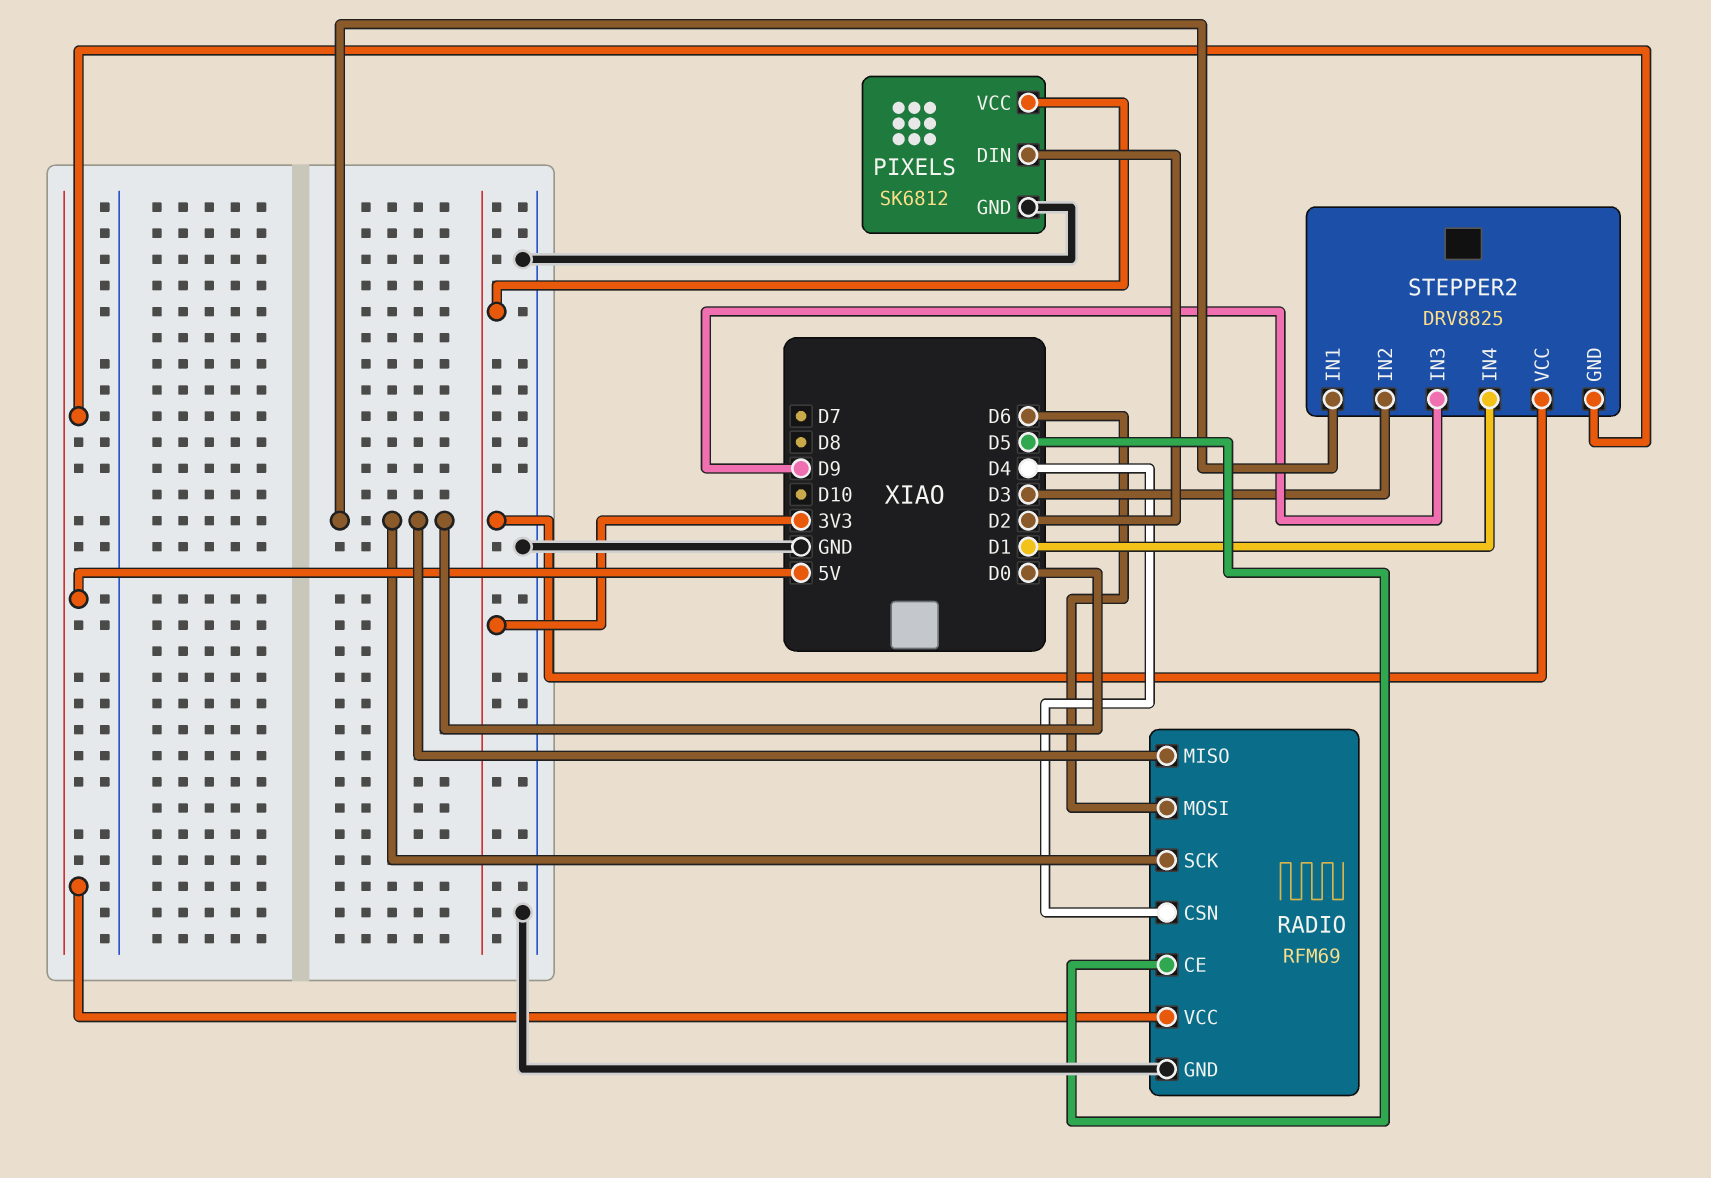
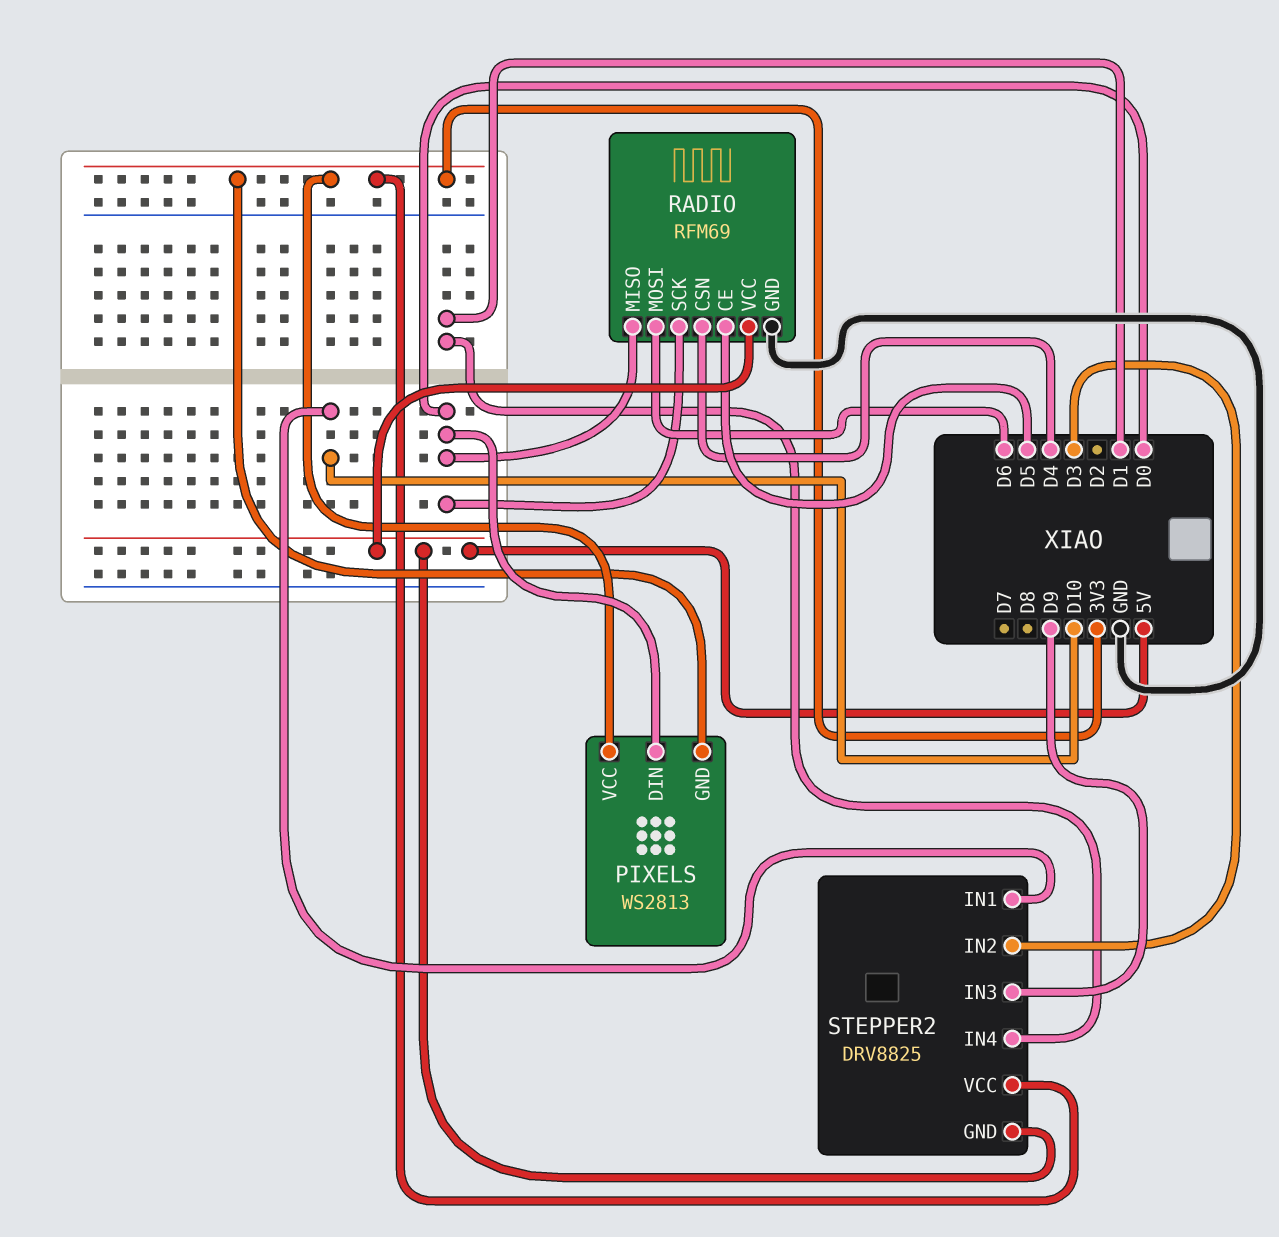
PIXELS: SK6812 -> WS2813
PIXELS pin DIN: D2 -> D0
PIXELS pin GND: GND -> 3V3
STEPPER2 pin IN1: D0 -> D10

